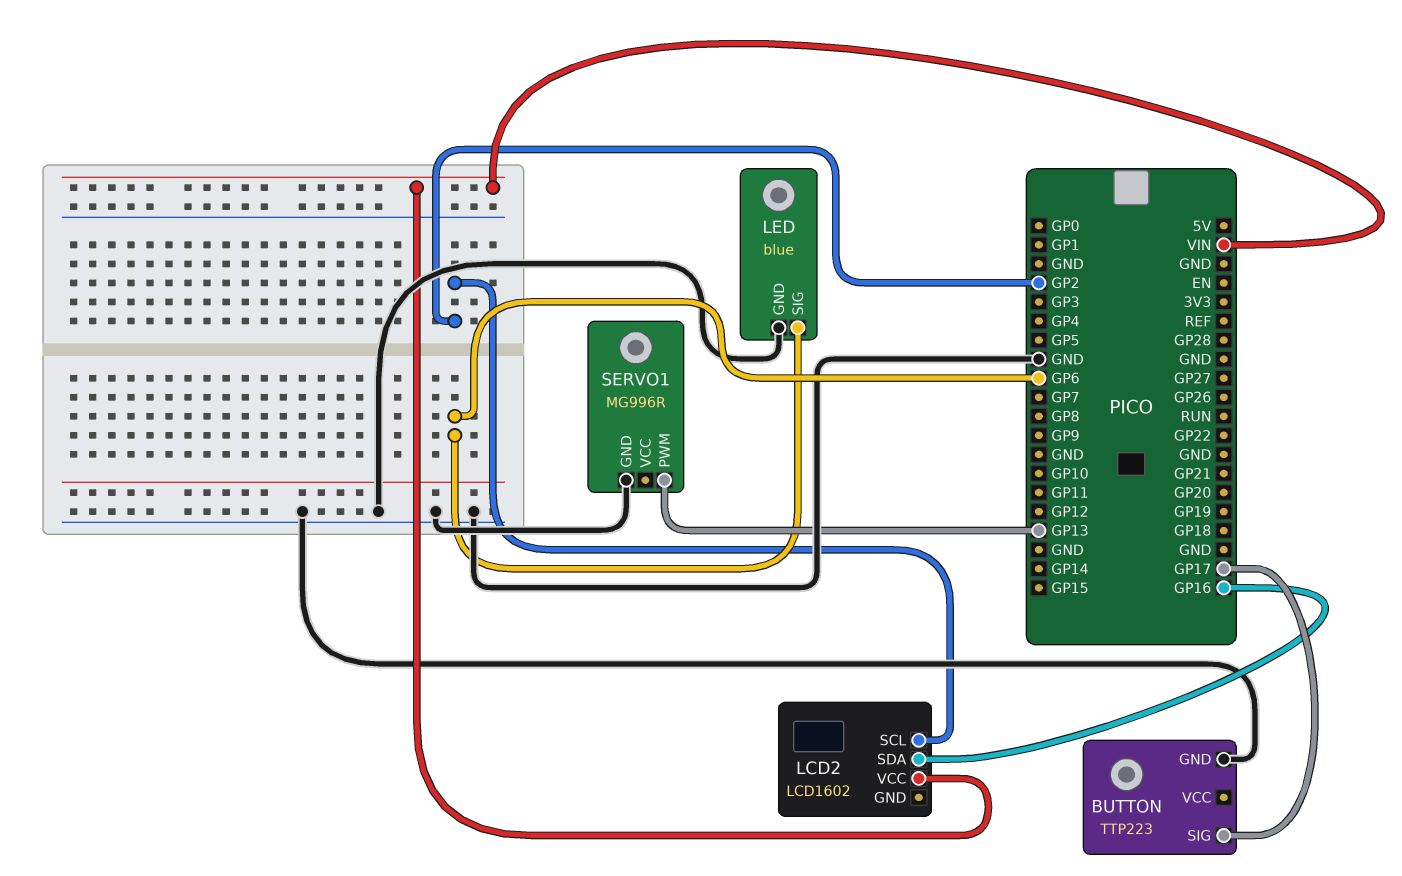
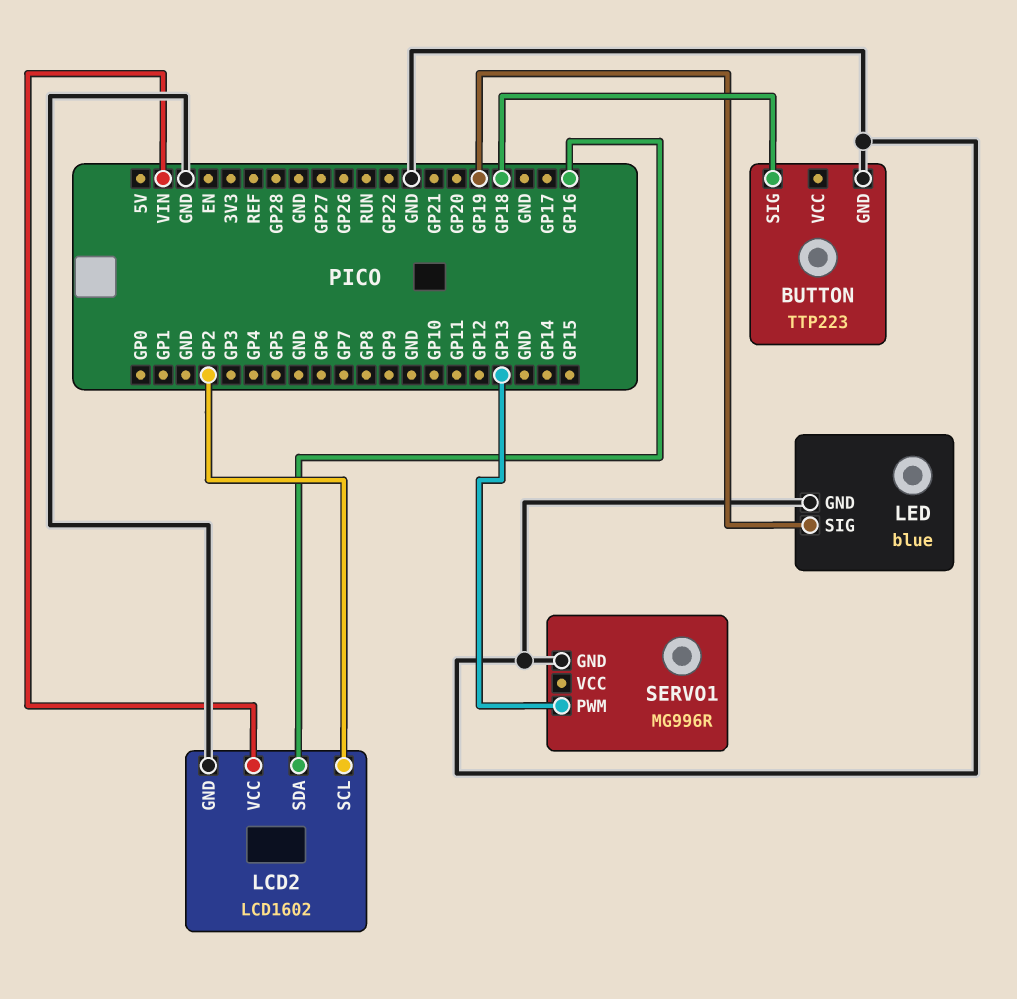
BUTTON pin SIG: GP17 -> GP18
LCD2 pin GND: none -> GND
LED pin SIG: GP6 -> GP19

